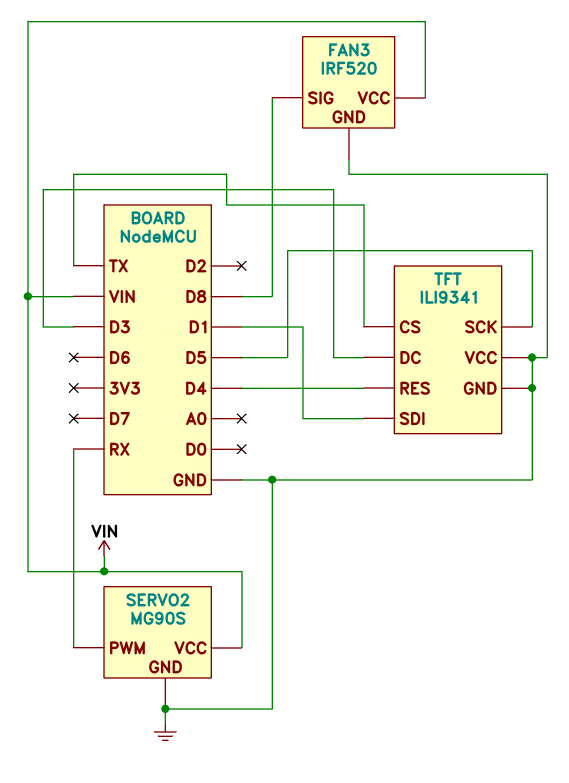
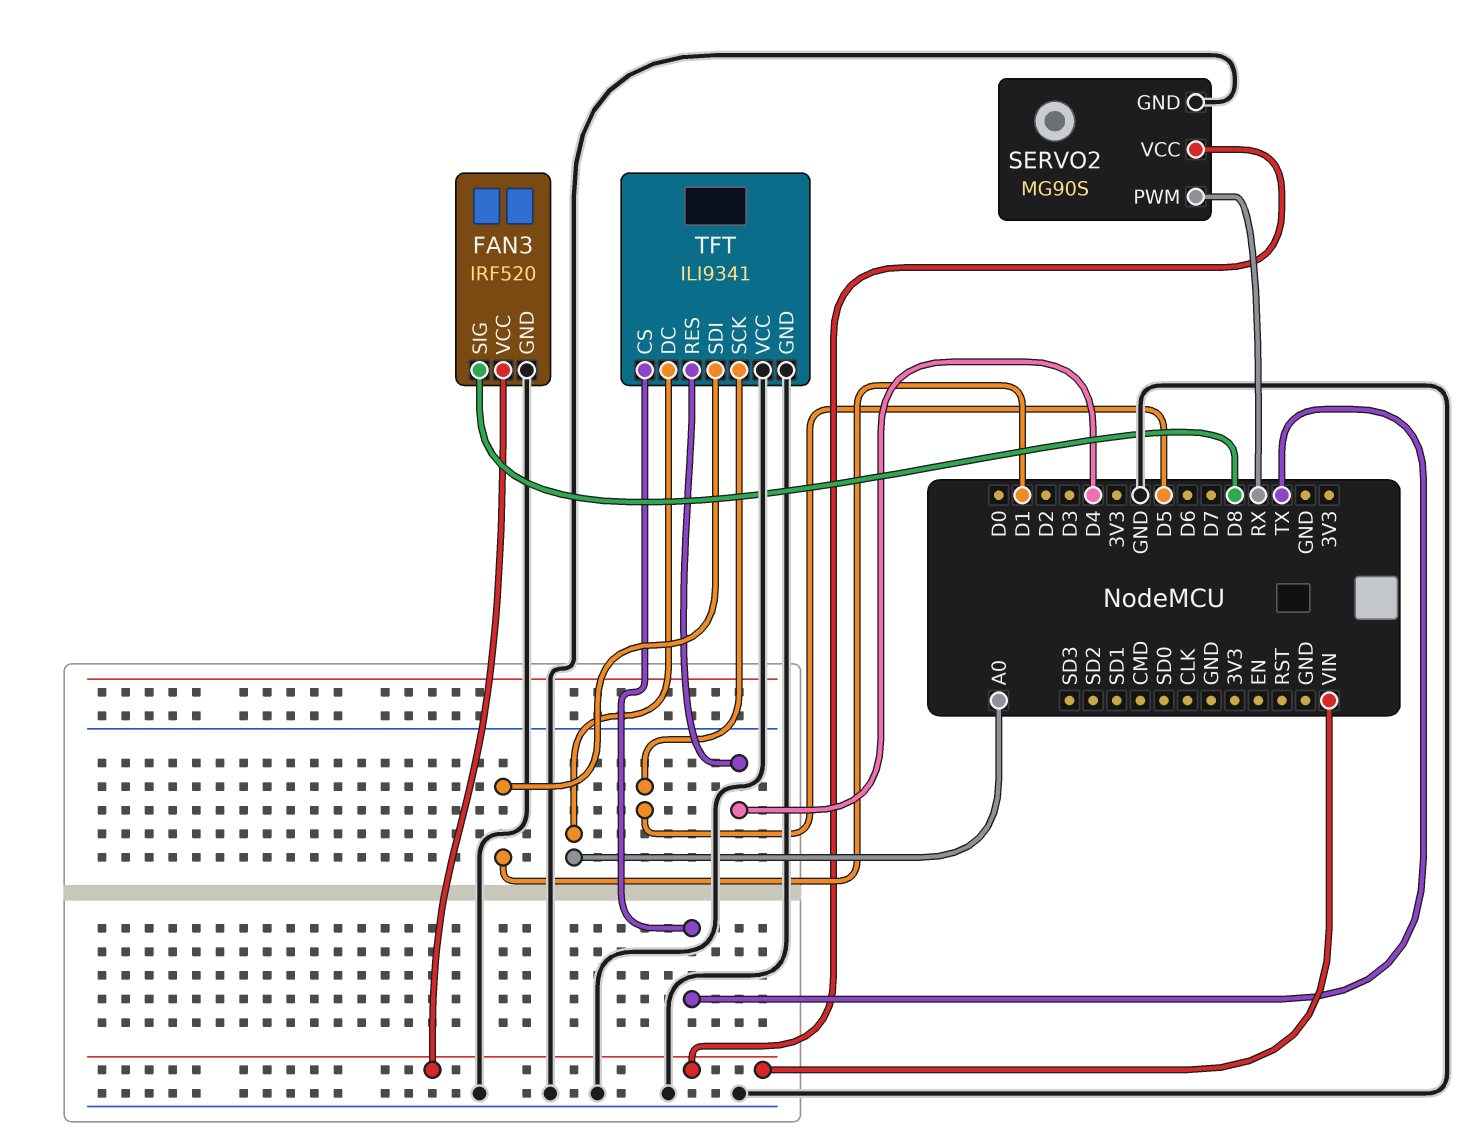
TFT pin DC: D3 -> A0

